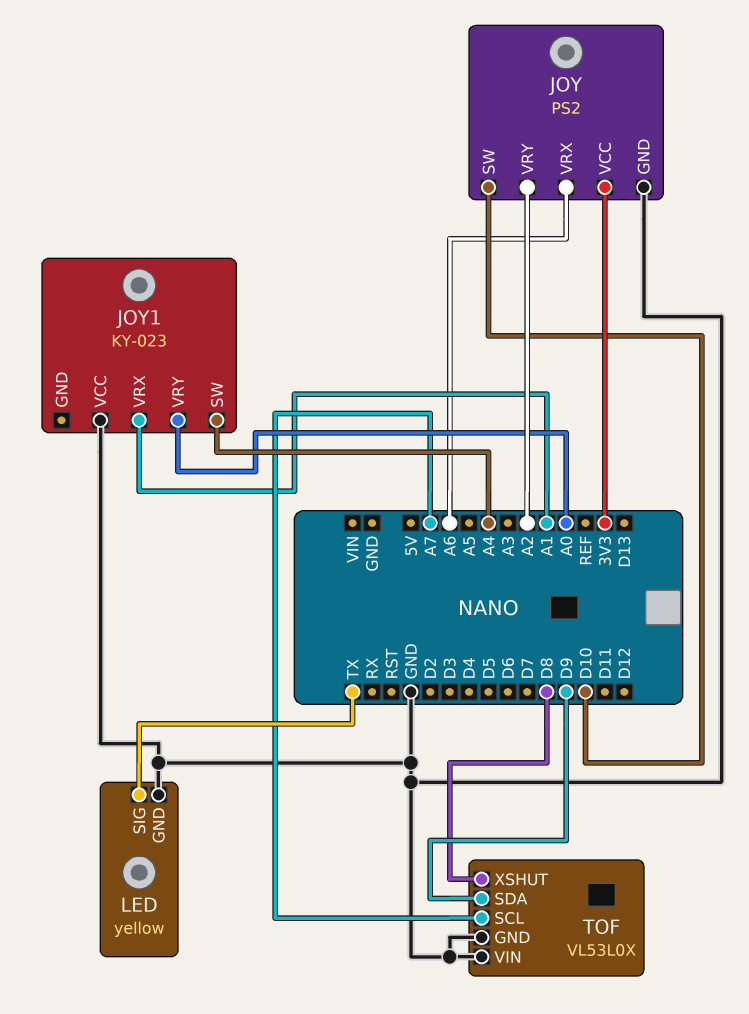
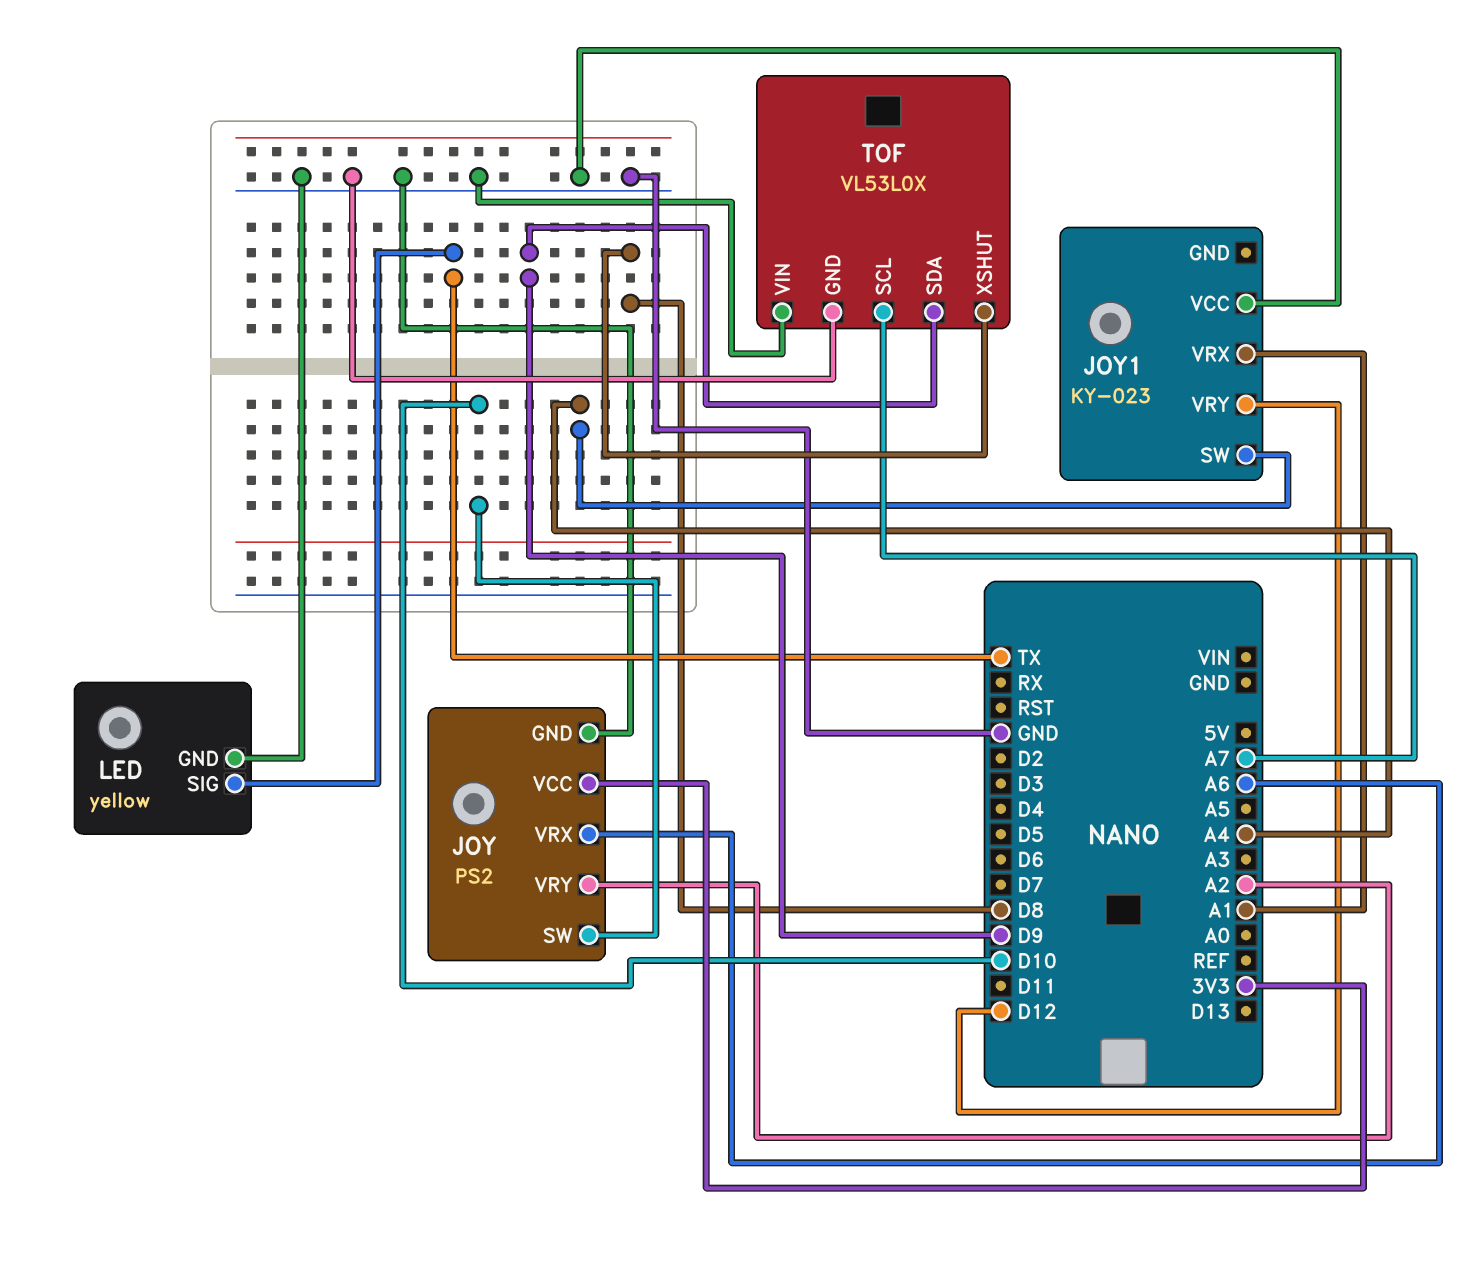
JOY1 pin VRY: A0 -> D12

